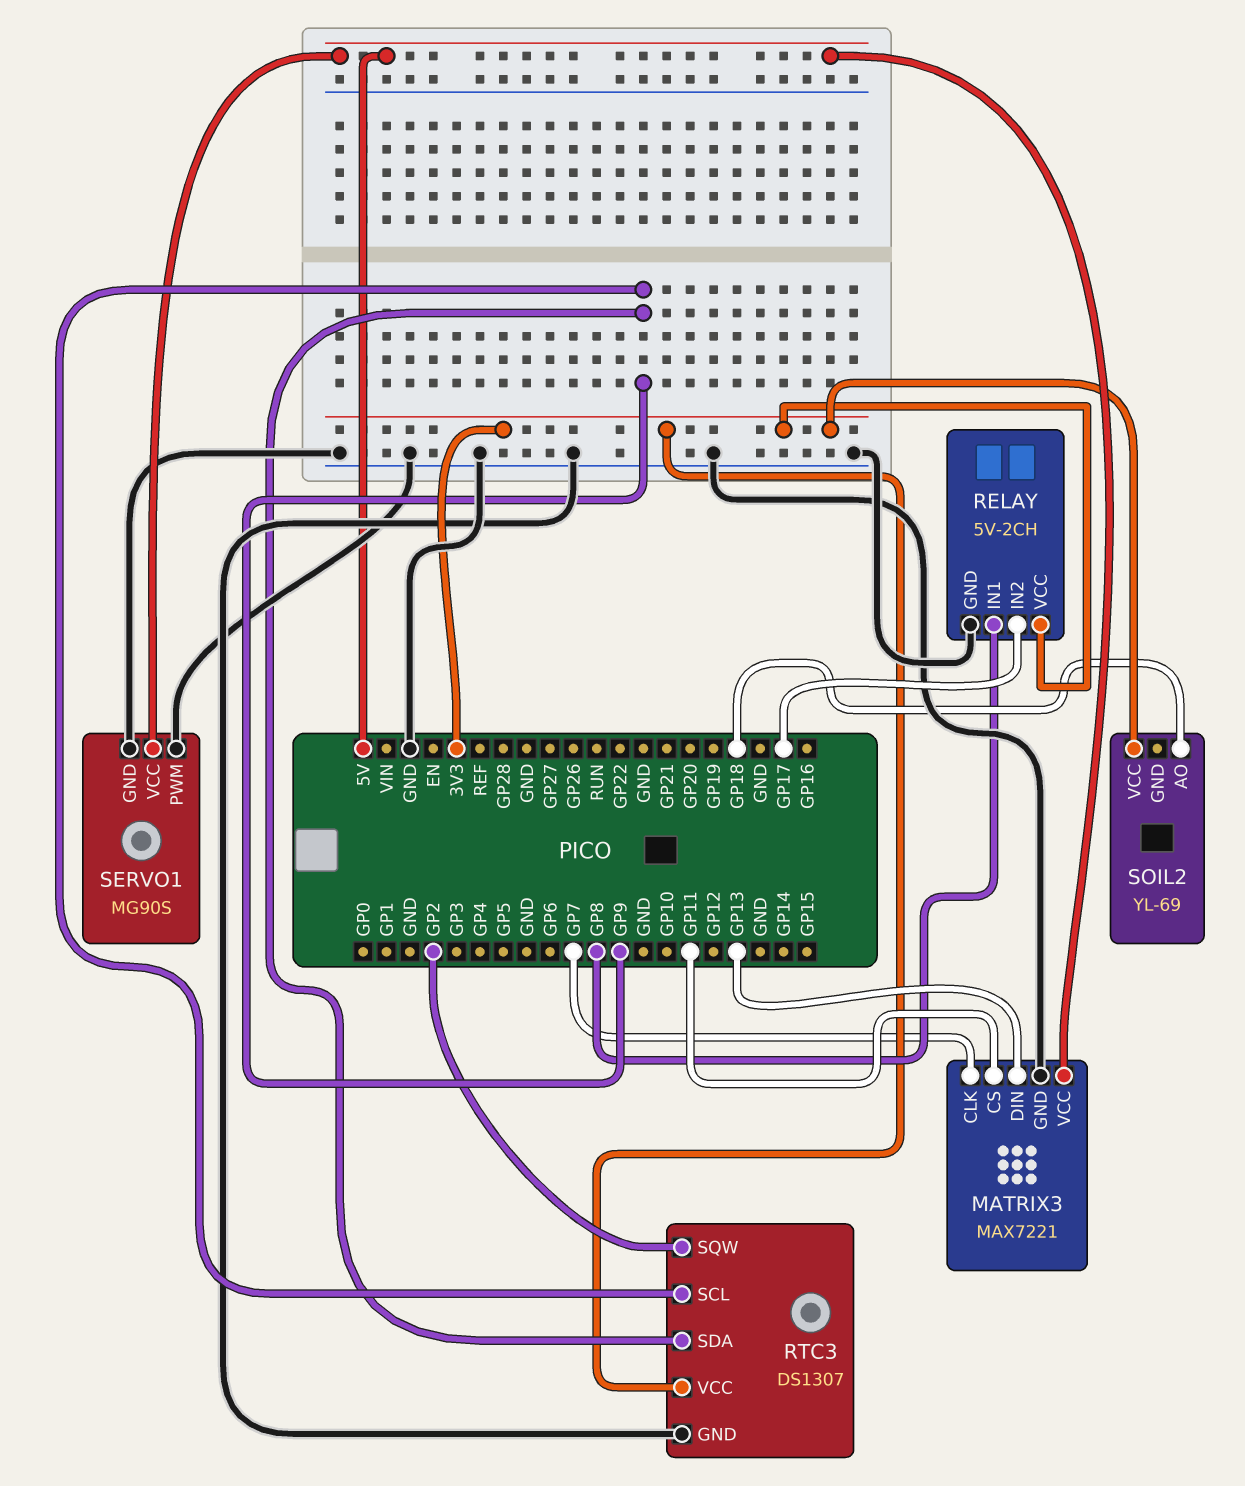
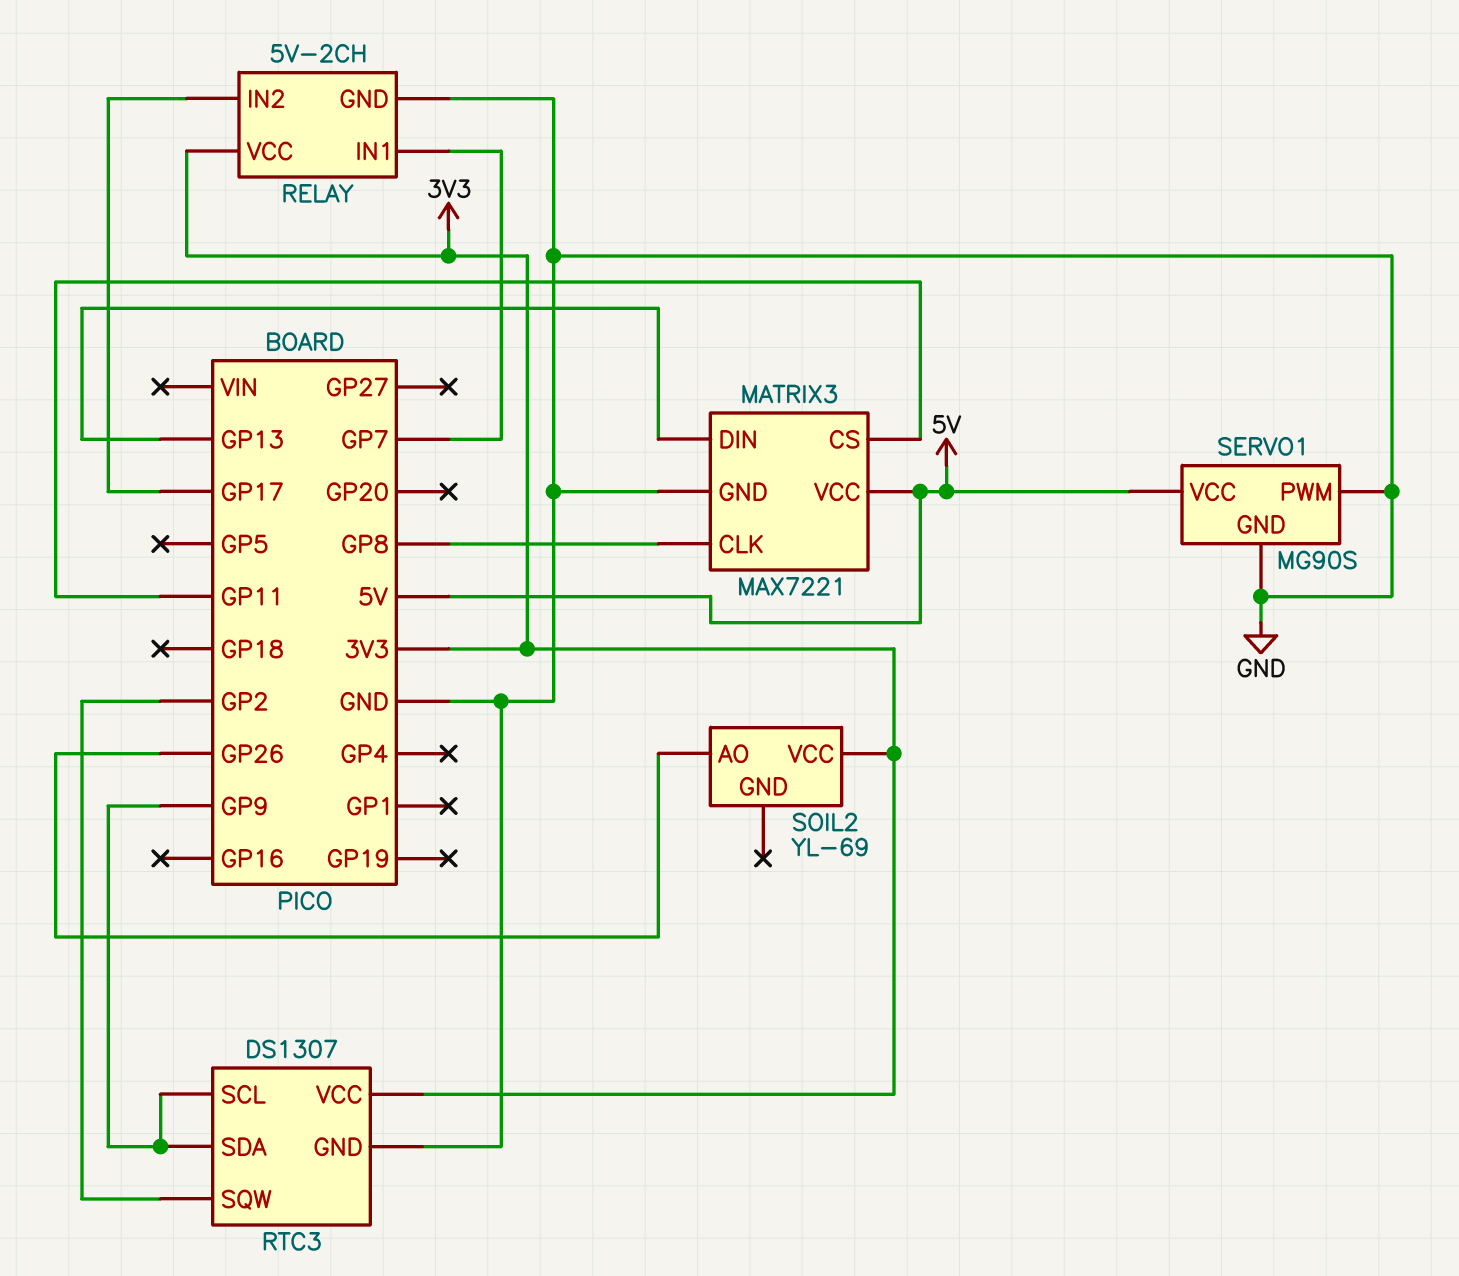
MATRIX3 pin CLK: GP7 -> GP8
RELAY pin IN1: GP8 -> GP7
SOIL2 pin AO: GP18 -> GP26

